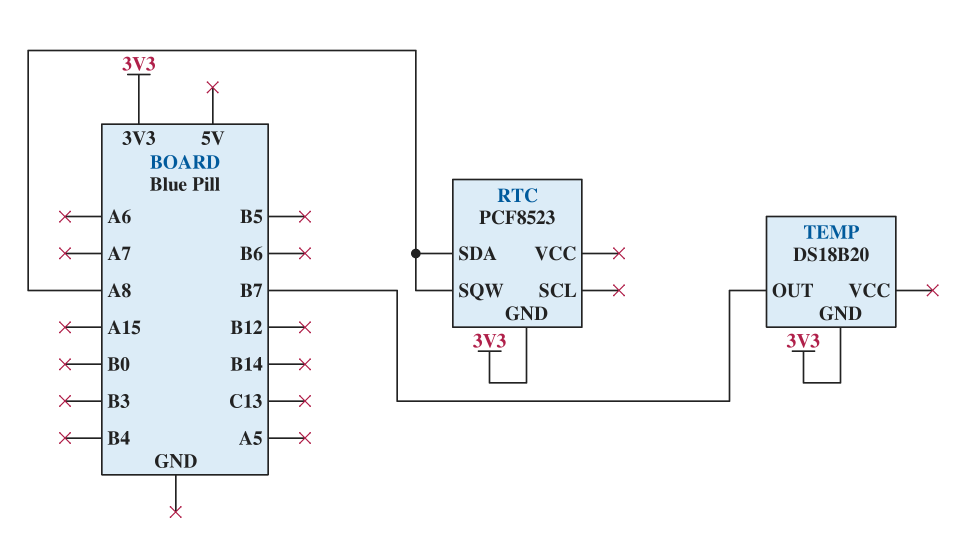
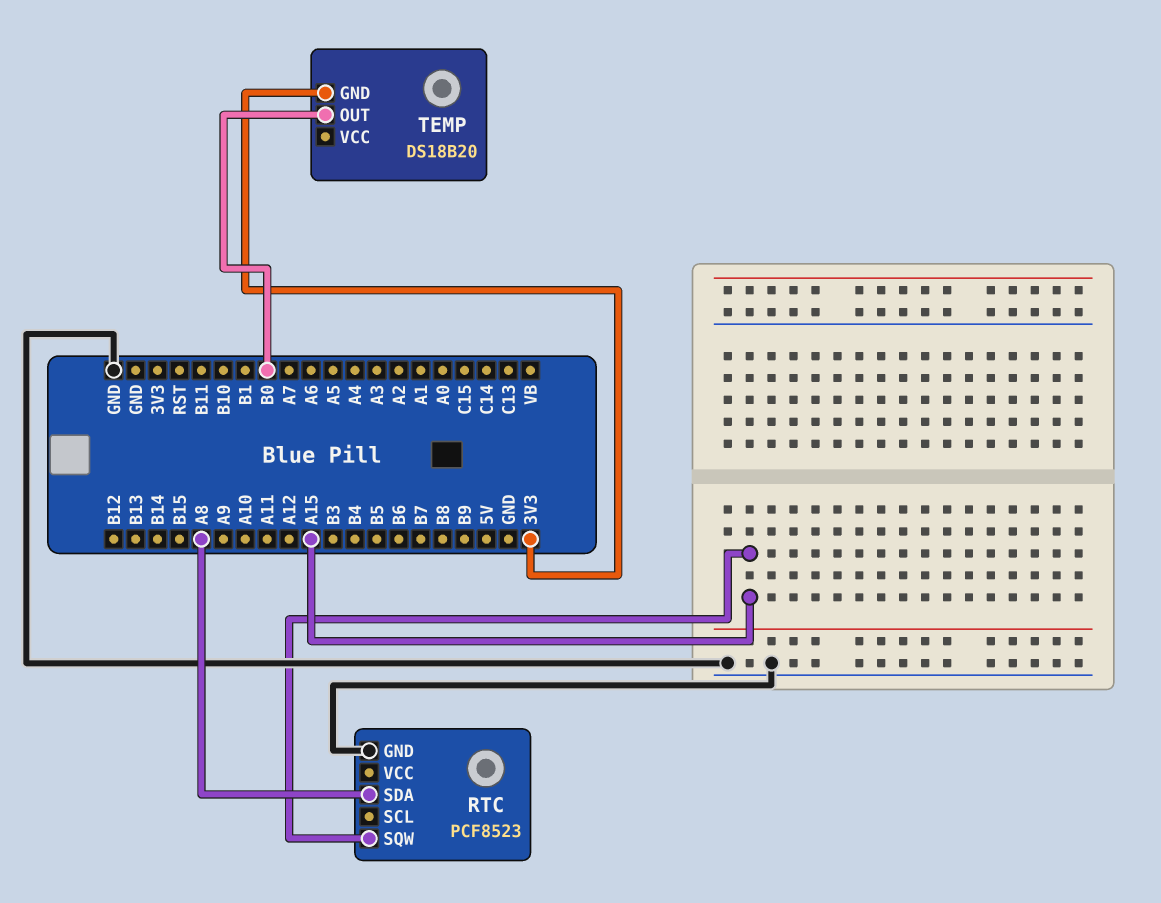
RTC pin GND: 3V3 -> GND
RTC pin SQW: A8 -> A15
TEMP pin OUT: B7 -> B0

